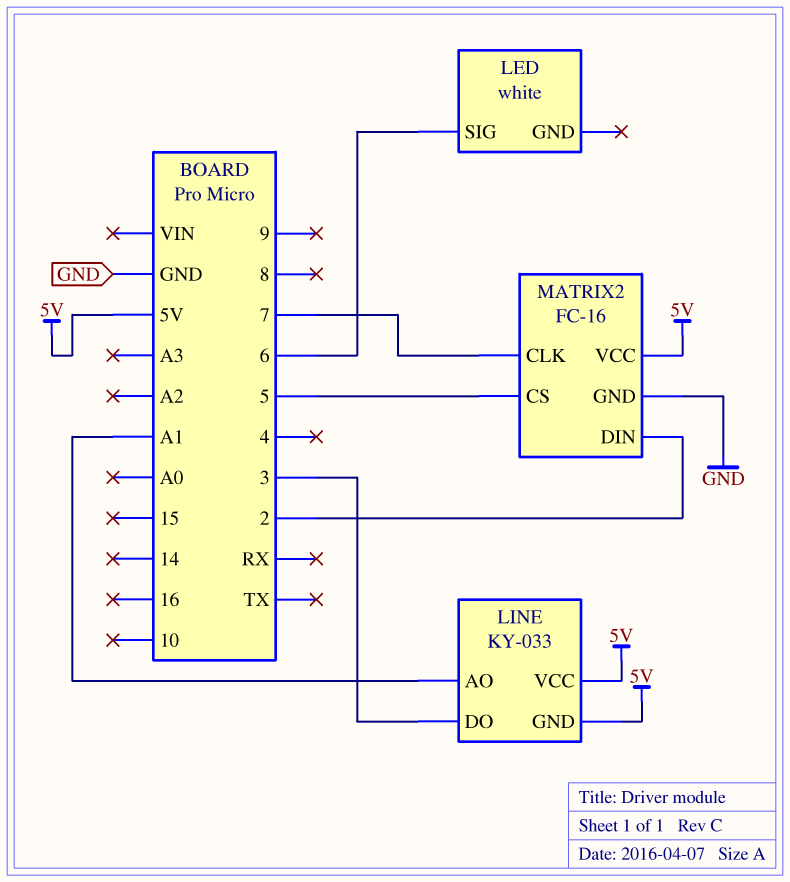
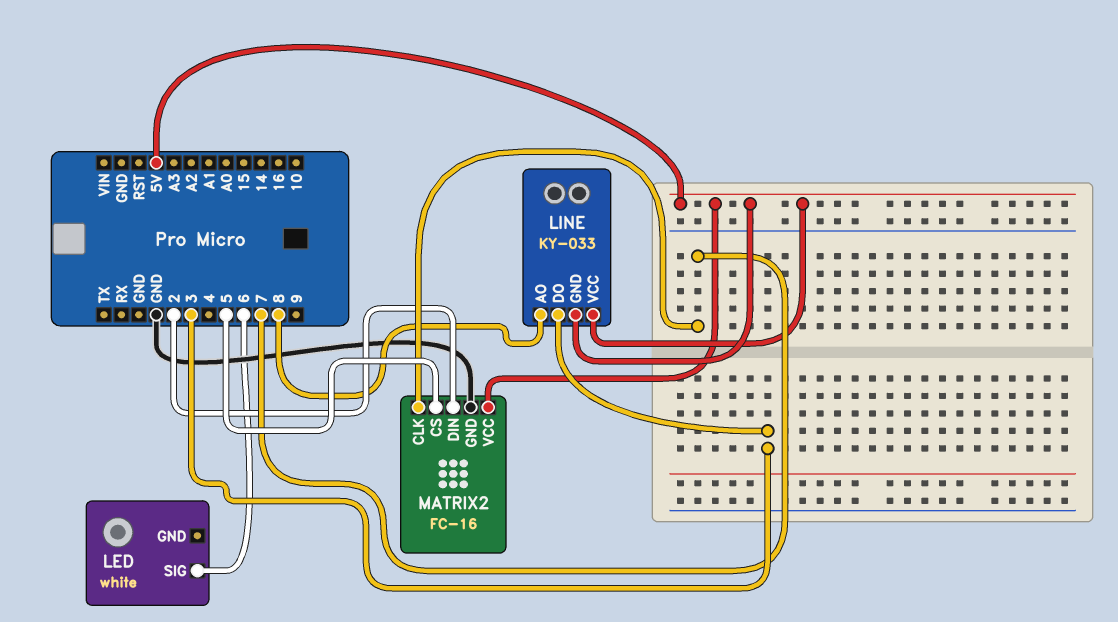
LINE pin AO: A1 -> 8

